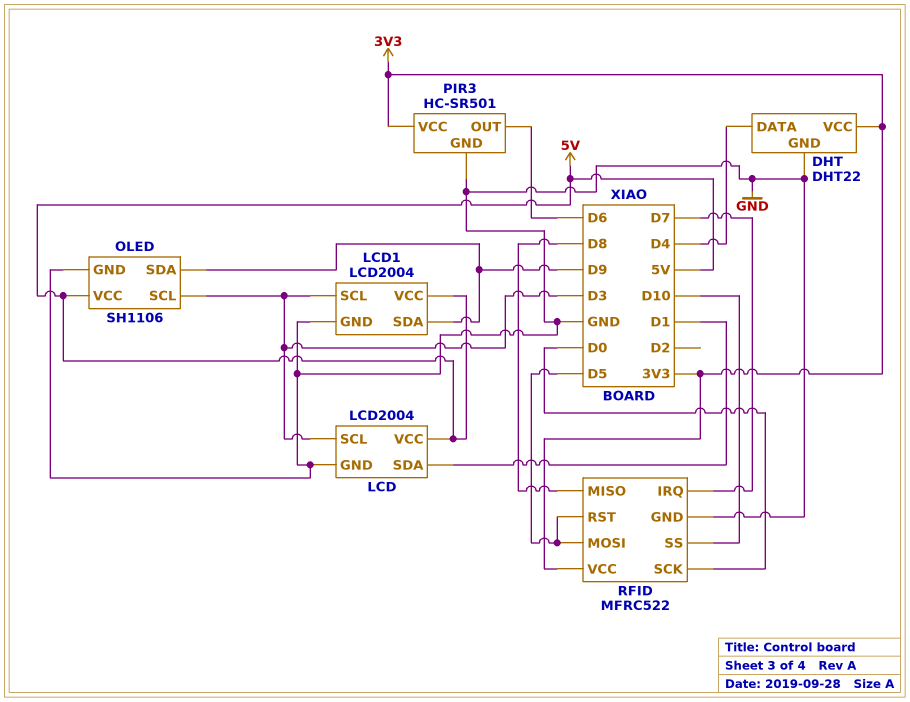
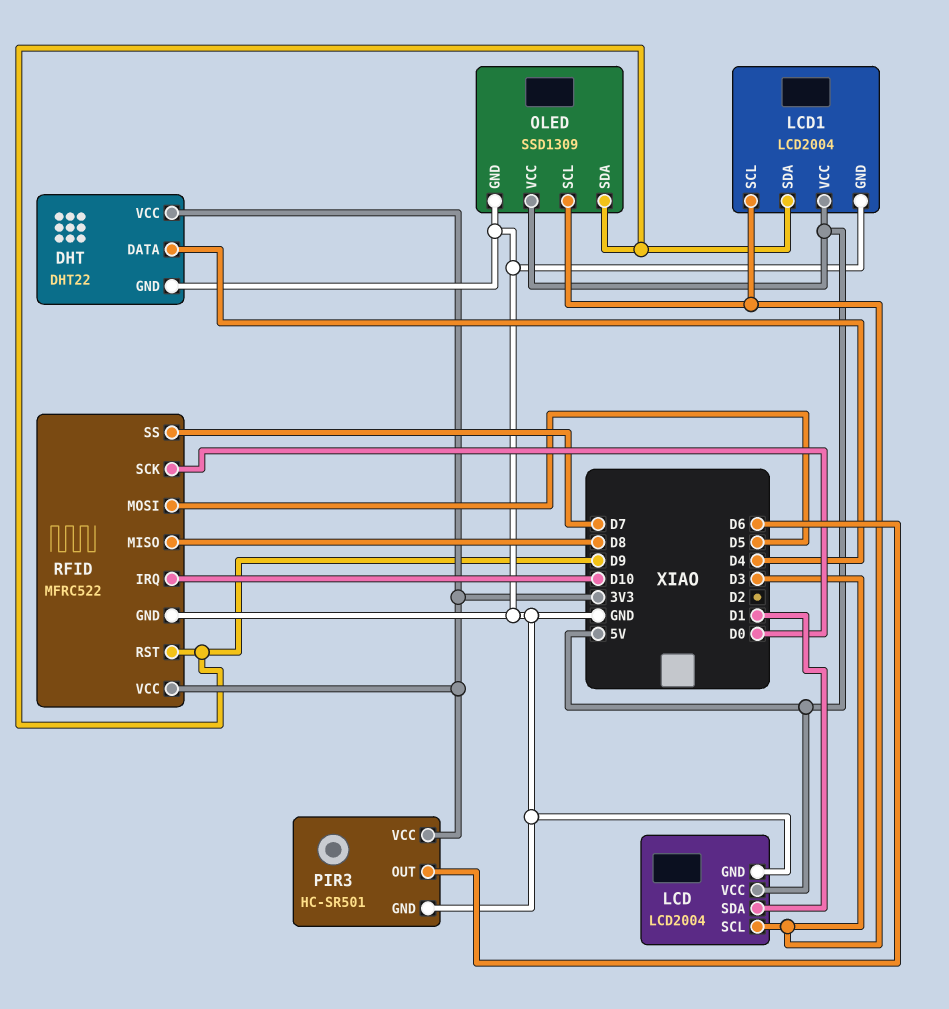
OLED: SH1106 -> SSD1309
RFID pin IRQ: D7 -> D10
RFID pin RST: D5 -> D9
RFID pin SS: D10 -> D7

